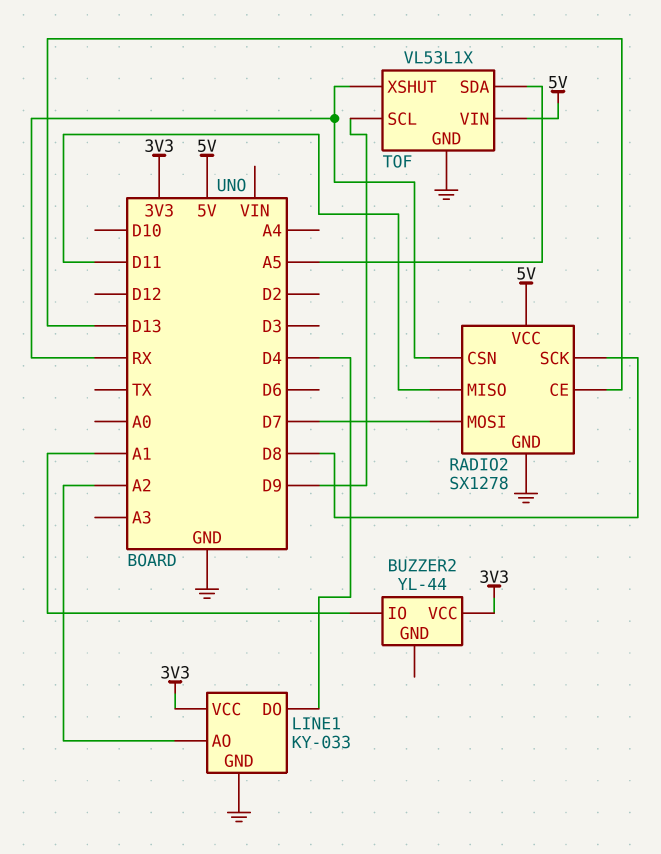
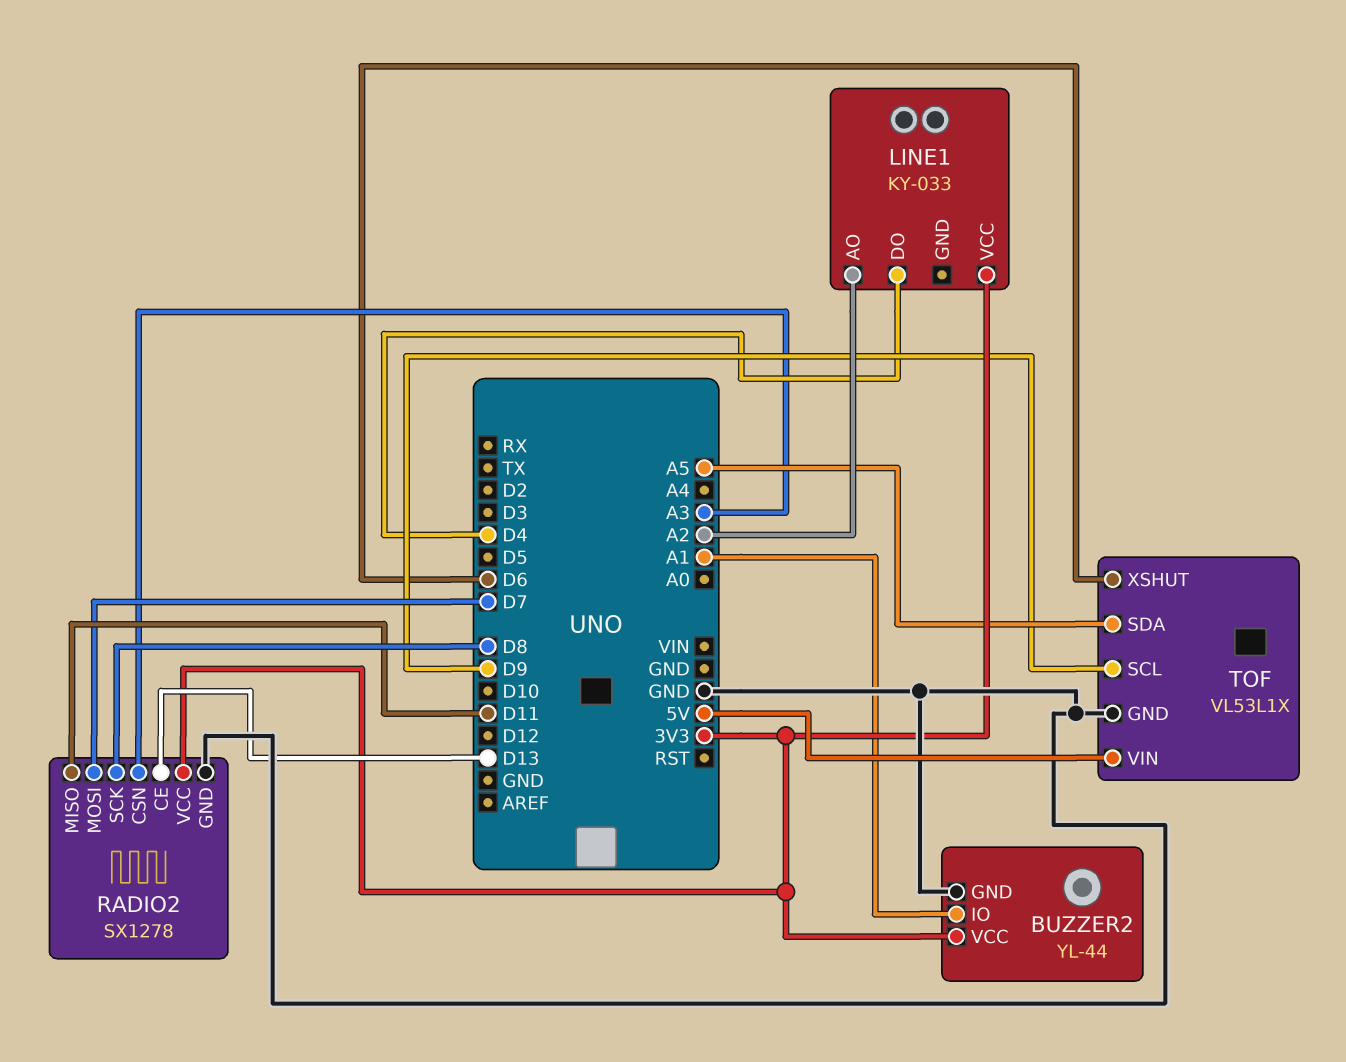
BUZZER2 pin GND: none -> GND
LINE1 pin GND: GND -> none
RADIO2 pin CSN: RX -> A3
RADIO2 pin VCC: 5V -> 3V3
TOF pin XSHUT: RX -> D6

